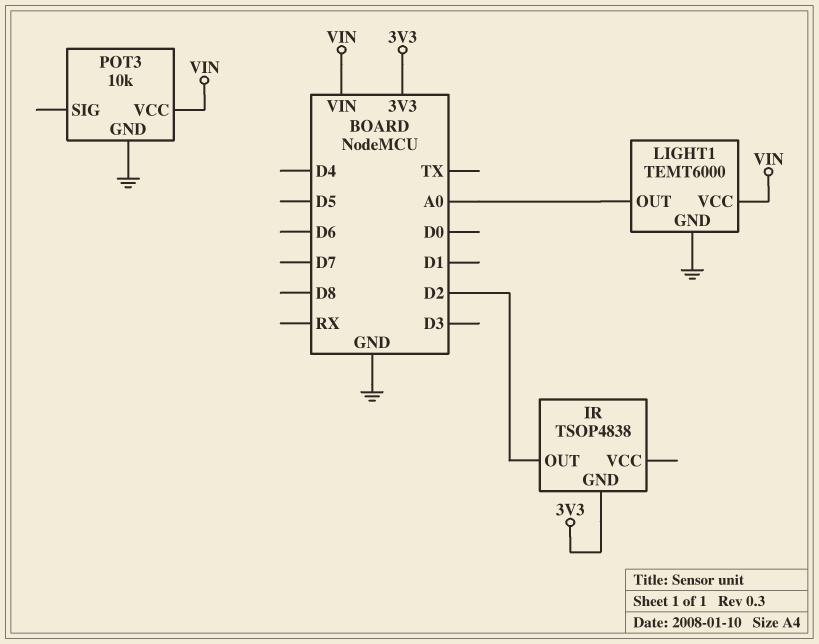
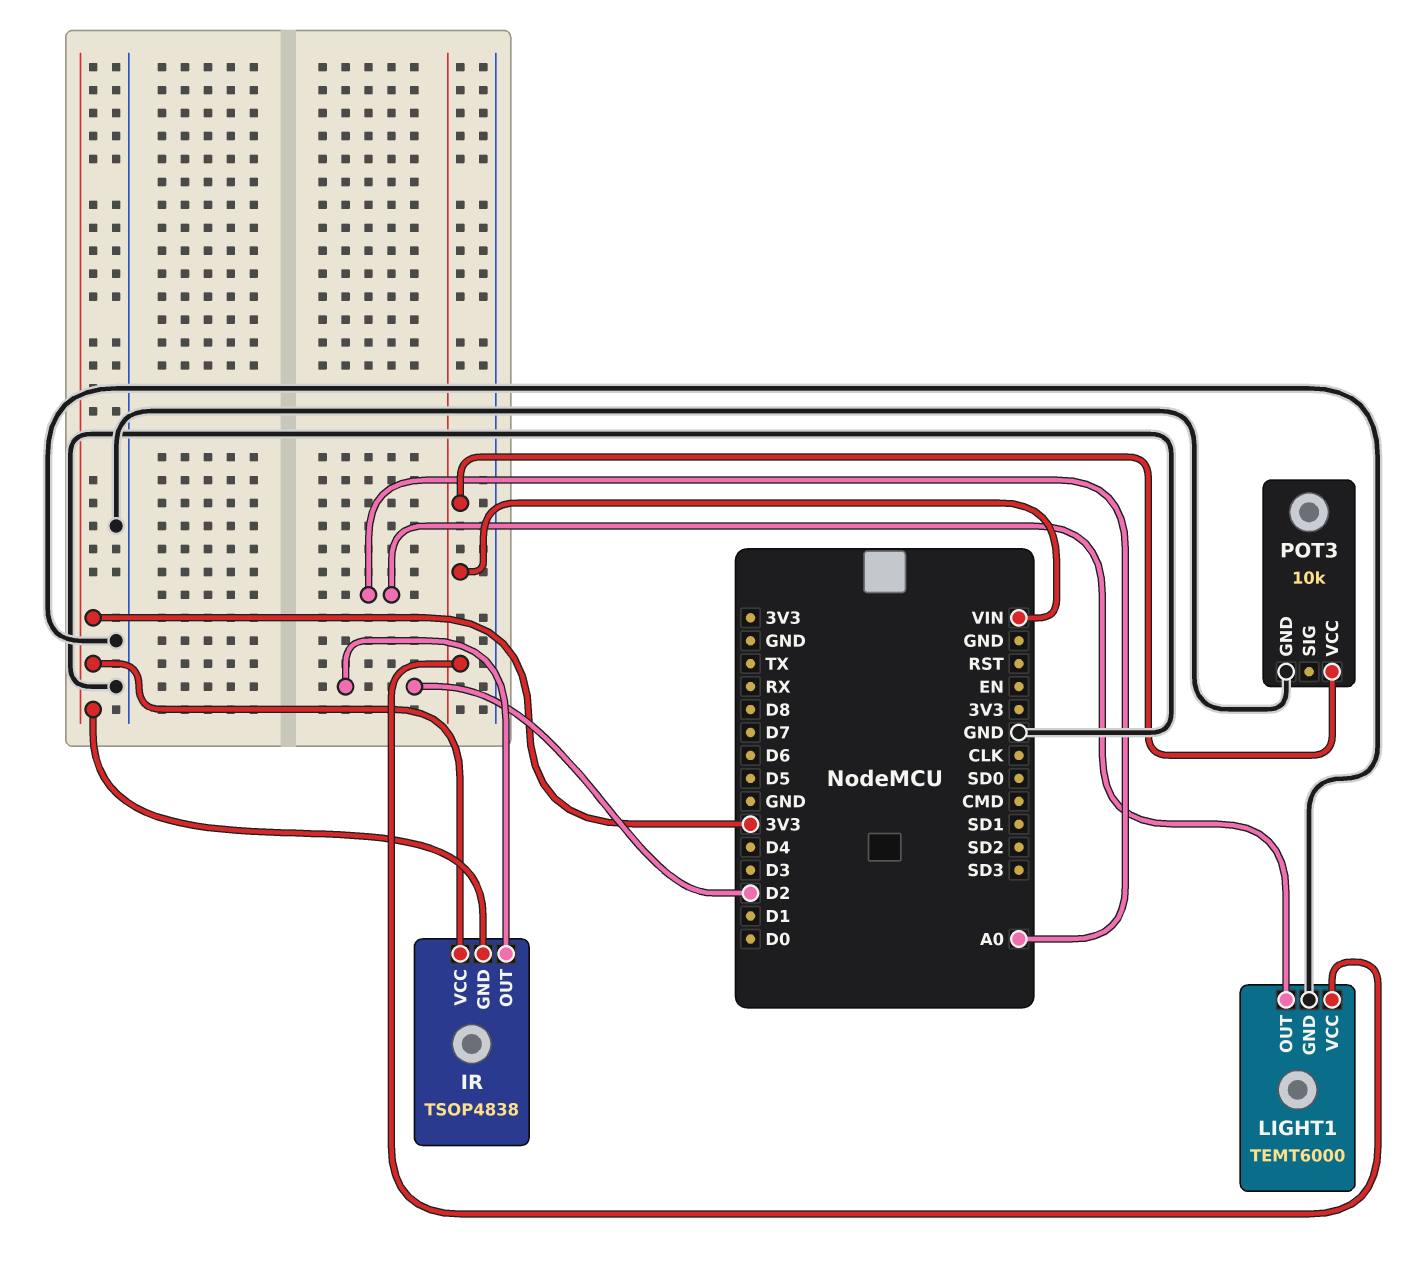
IR pin VCC: none -> 3V3

